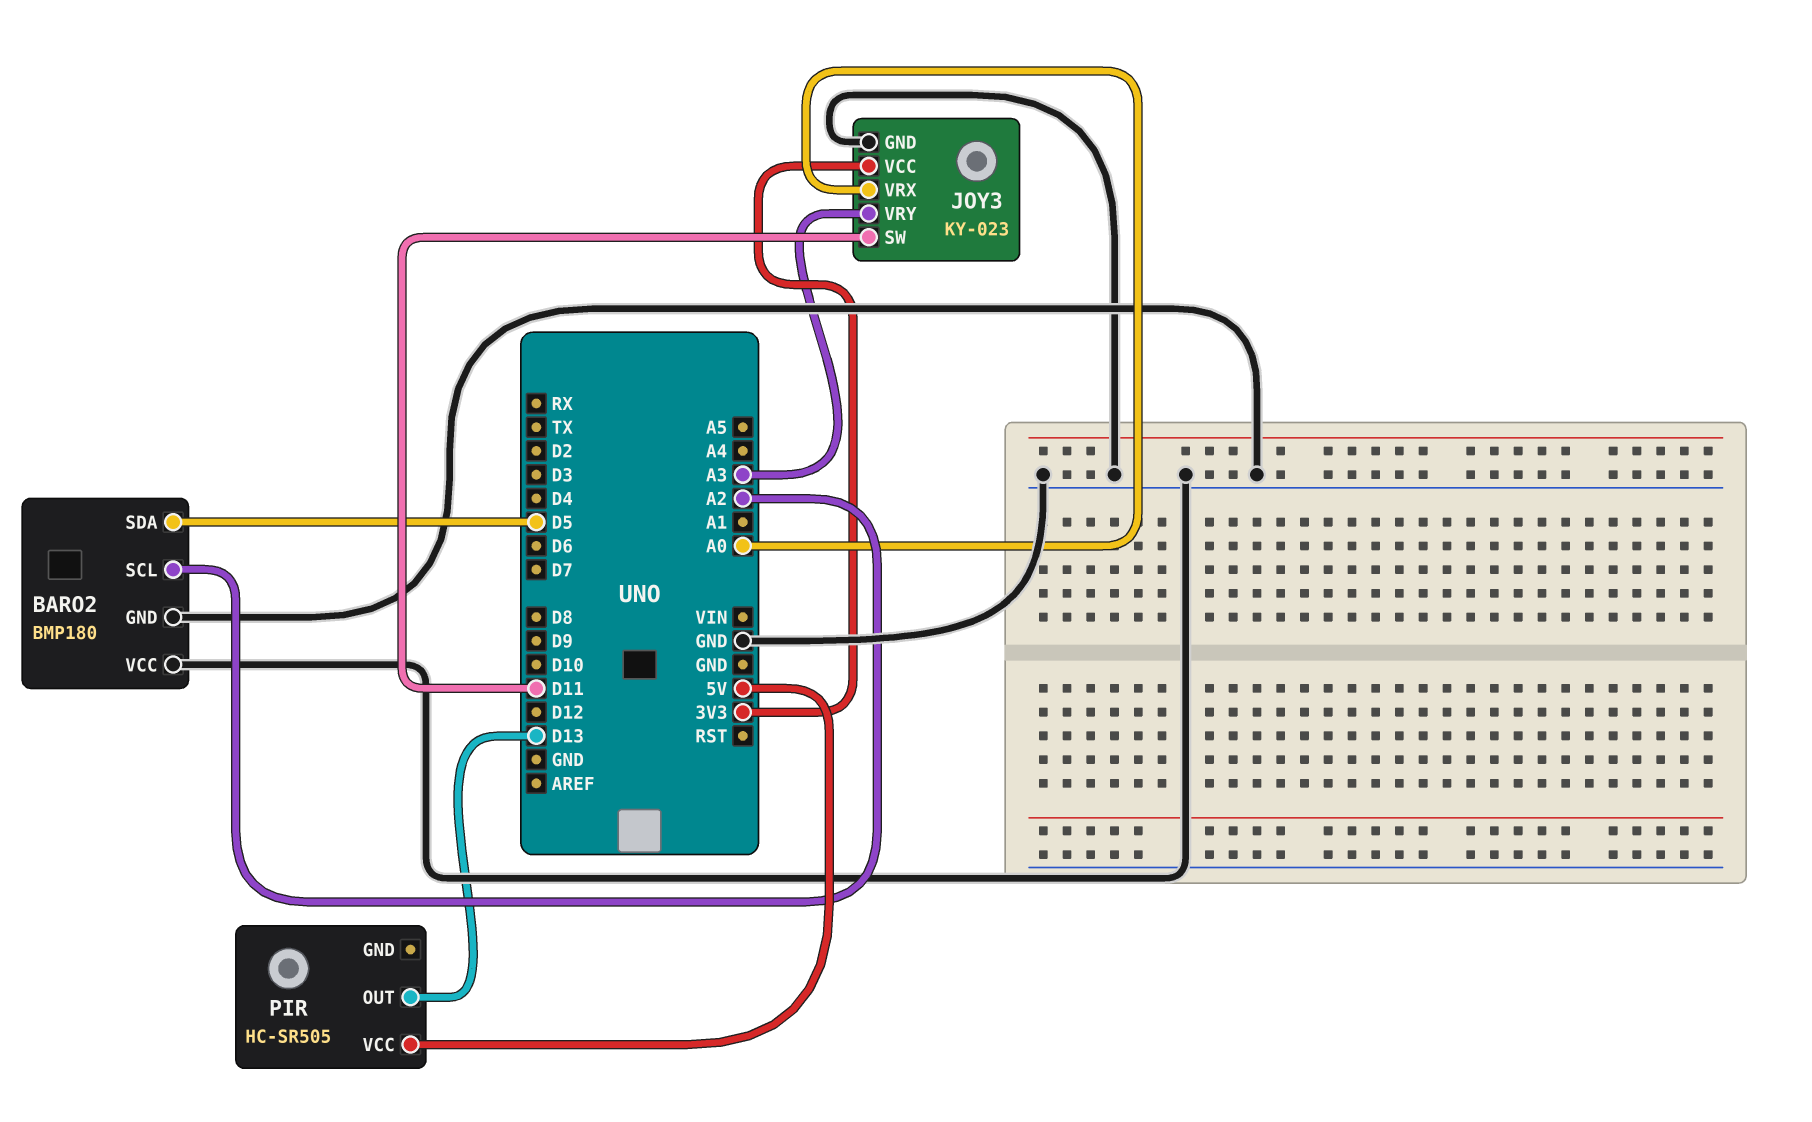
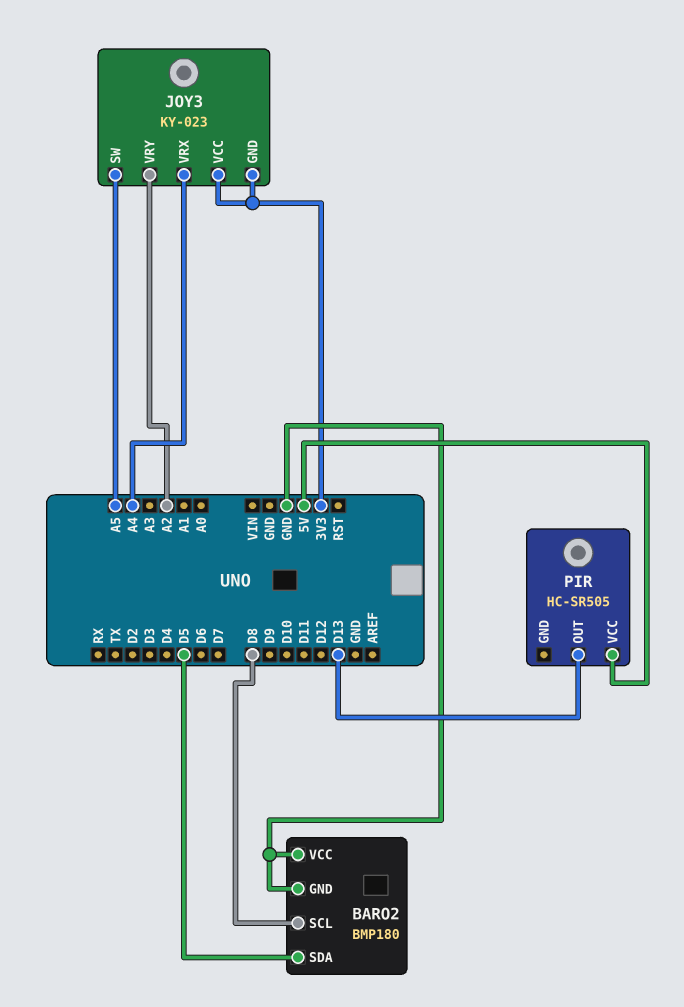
BARO2 pin SCL: A2 -> D8
JOY3 pin GND: GND -> 3V3
JOY3 pin SW: D11 -> A5
JOY3 pin VRX: A0 -> A4
JOY3 pin VRY: A3 -> A2

